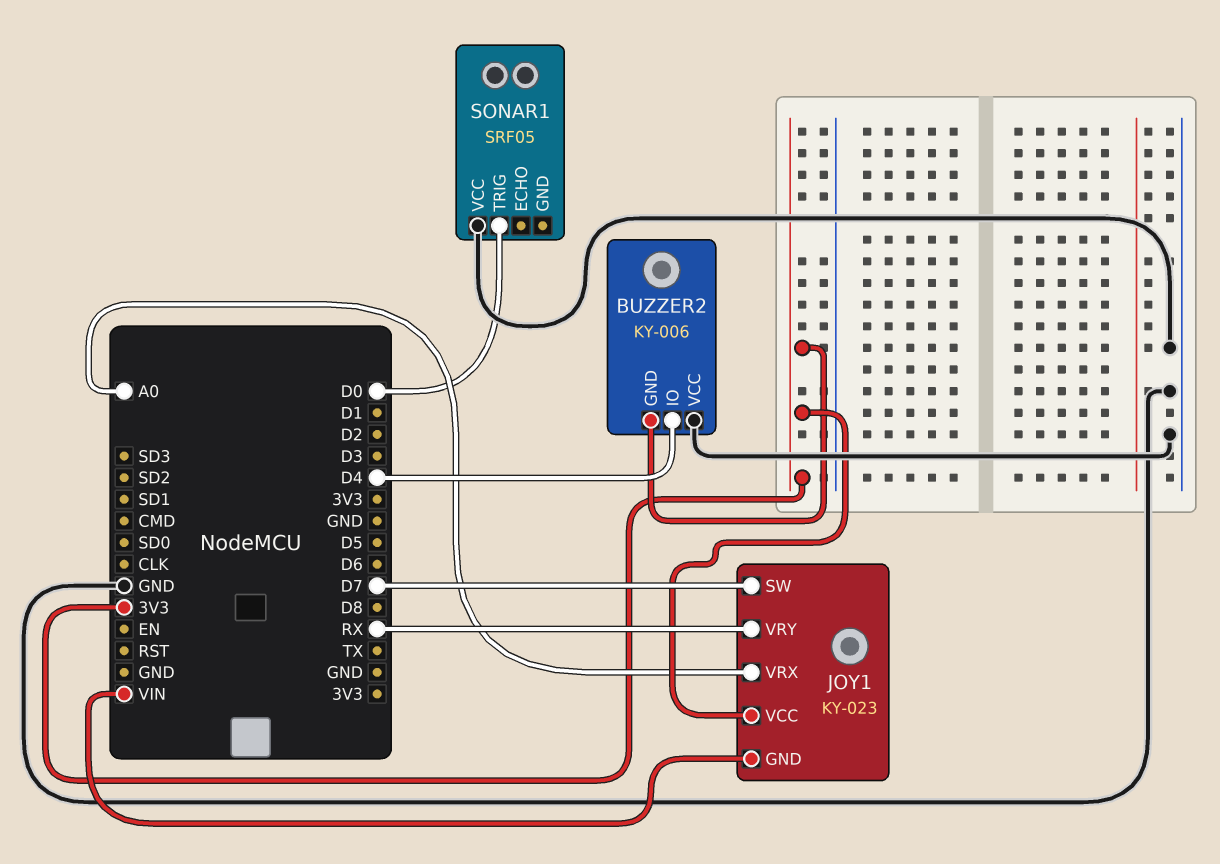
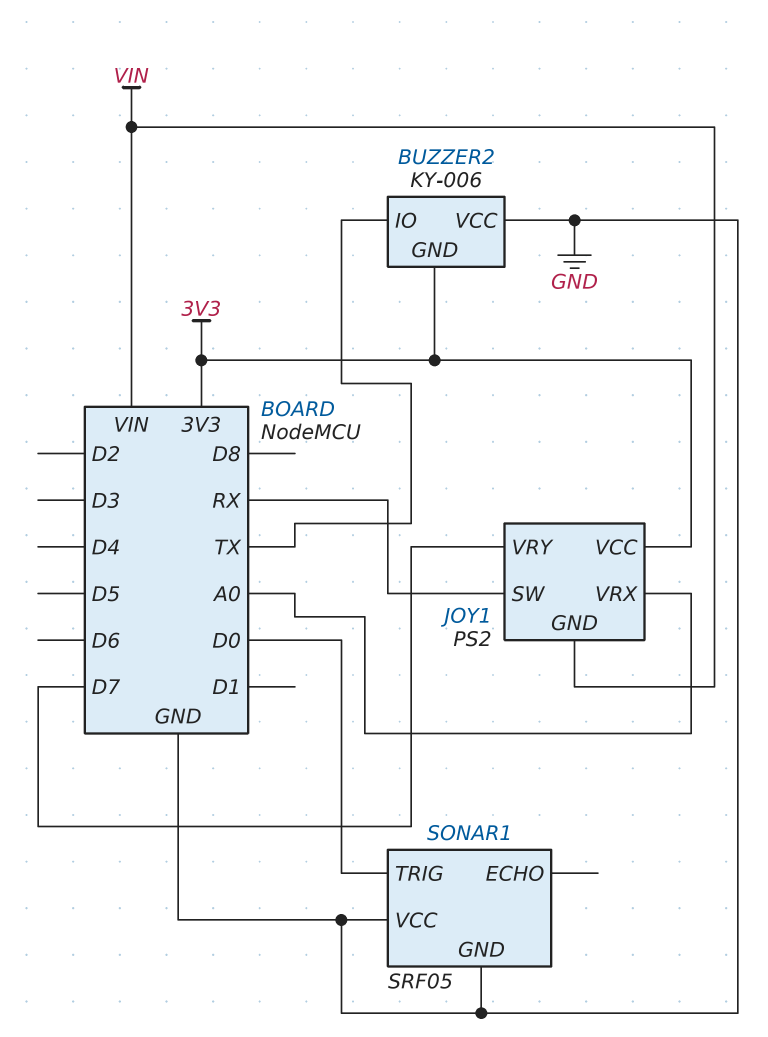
BUZZER2 pin IO: D4 -> TX
JOY1: KY-023 -> PS2
JOY1 pin SW: D7 -> RX
JOY1 pin VRY: RX -> D7
SONAR1 pin GND: none -> GND

